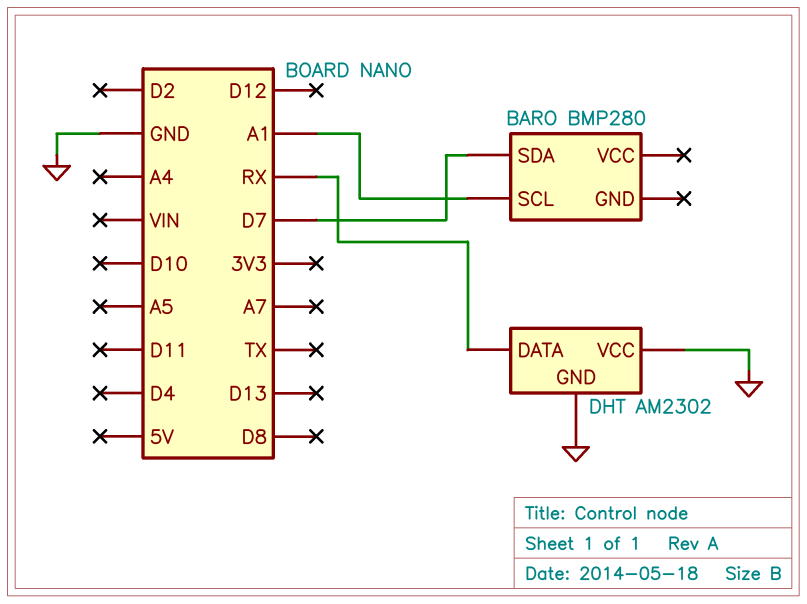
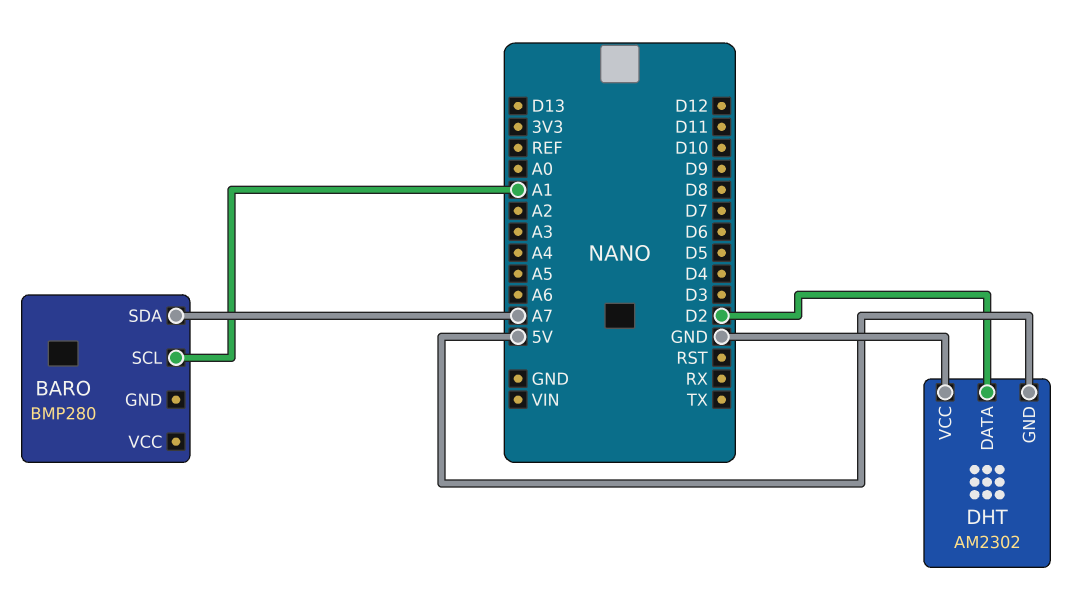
BARO pin SDA: D7 -> A7
DHT pin DATA: RX -> D2
DHT pin GND: GND -> 5V

